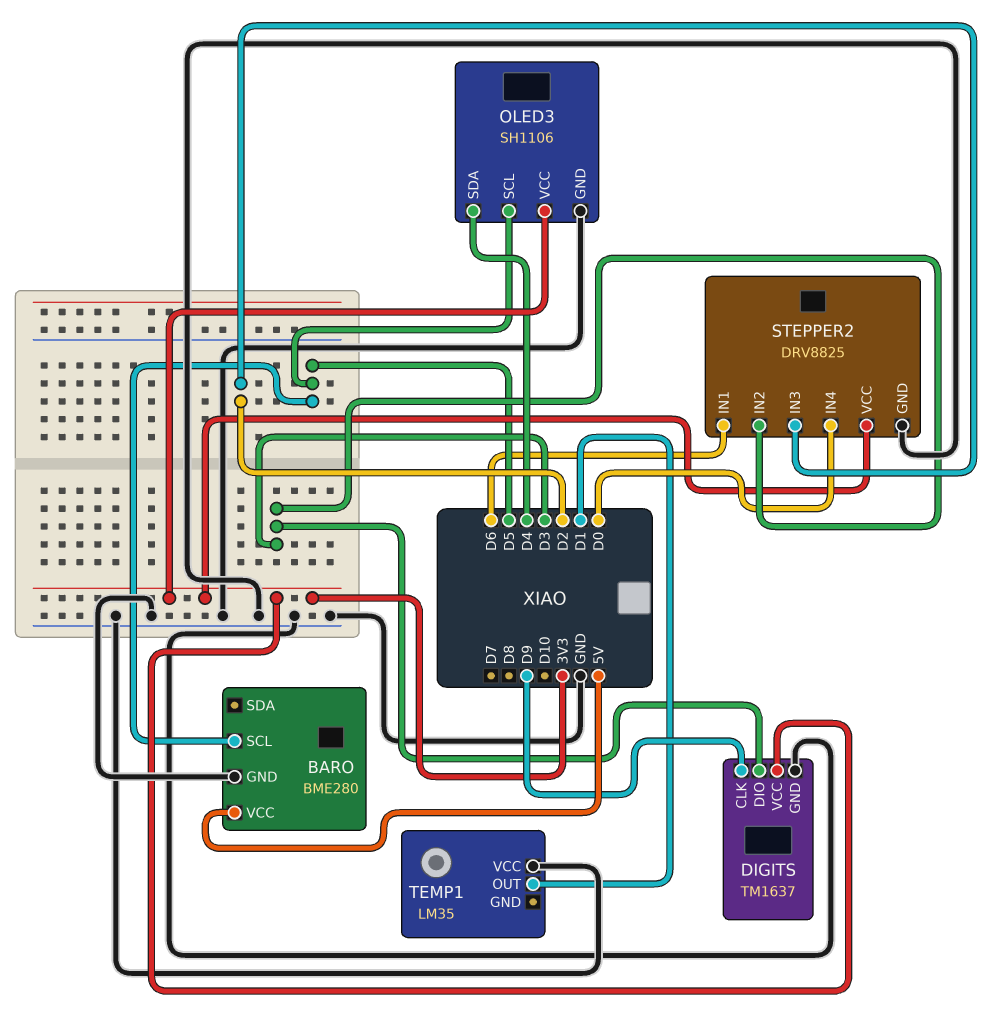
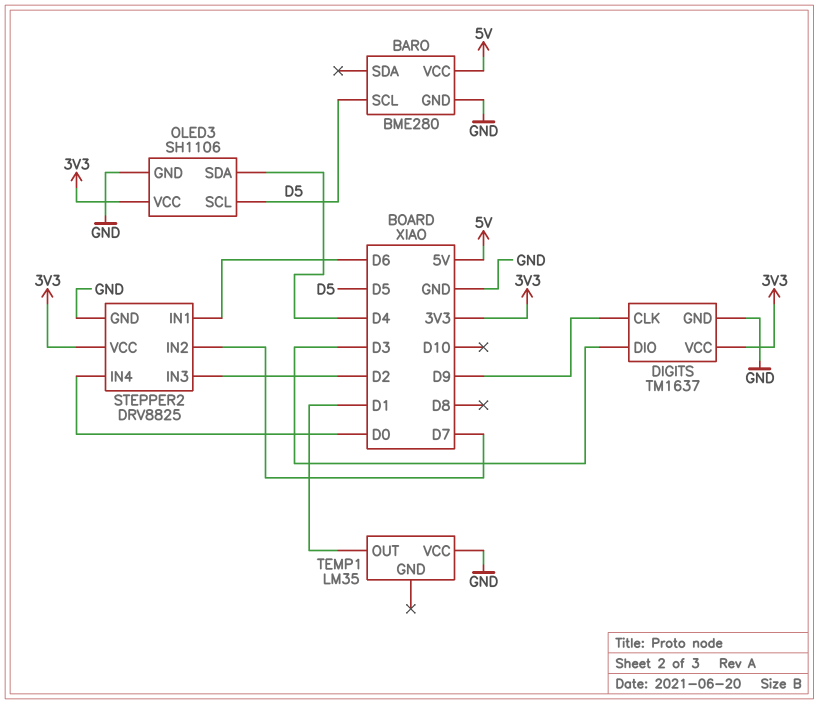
STEPPER2 pin IN2: D3 -> D7

